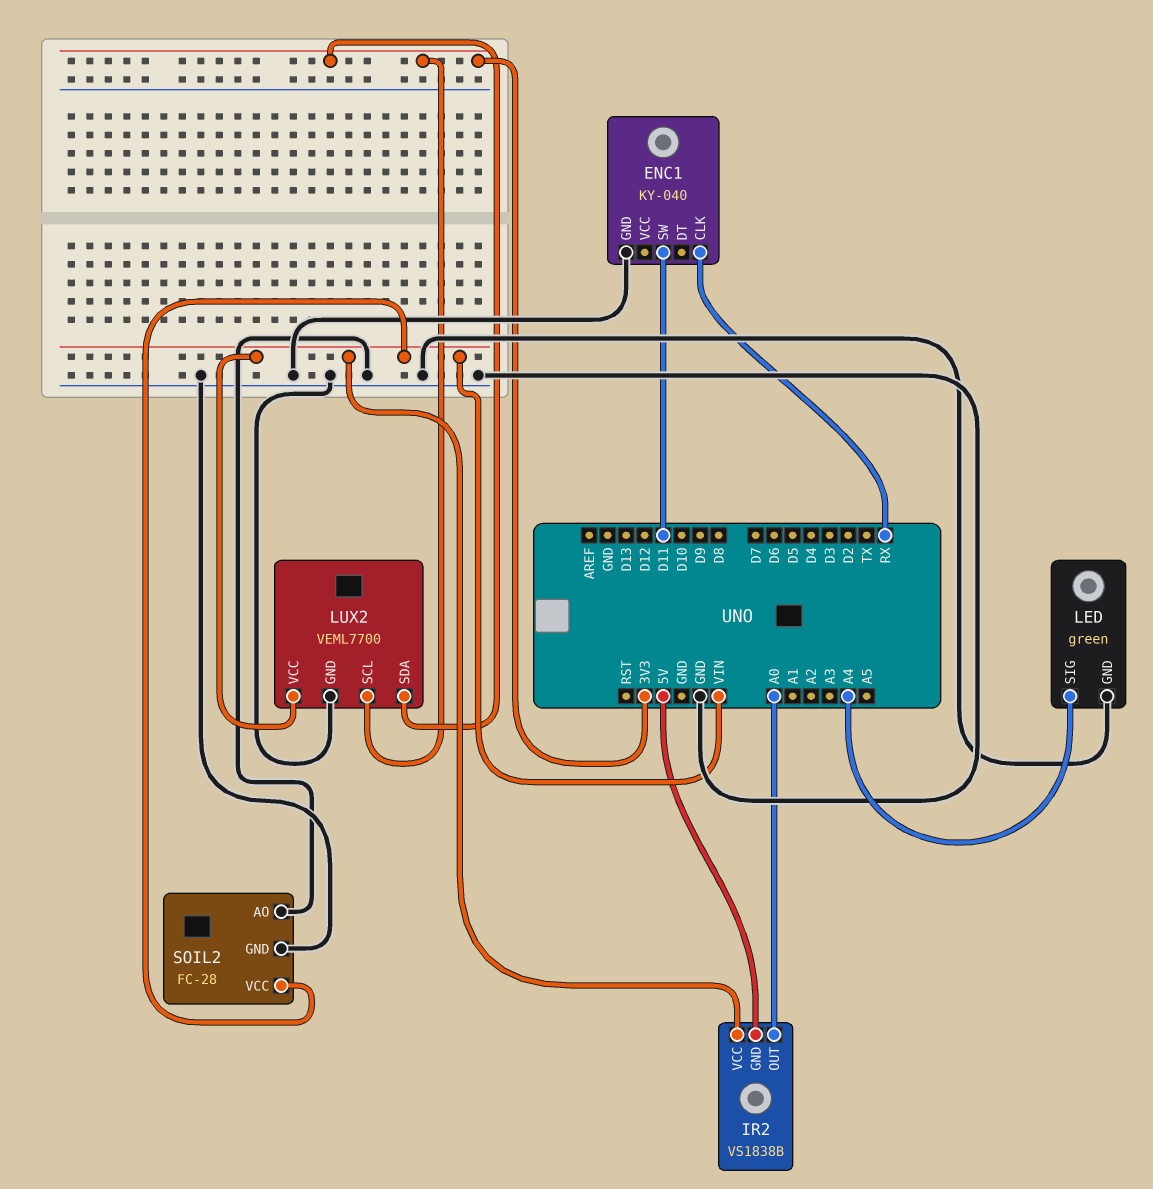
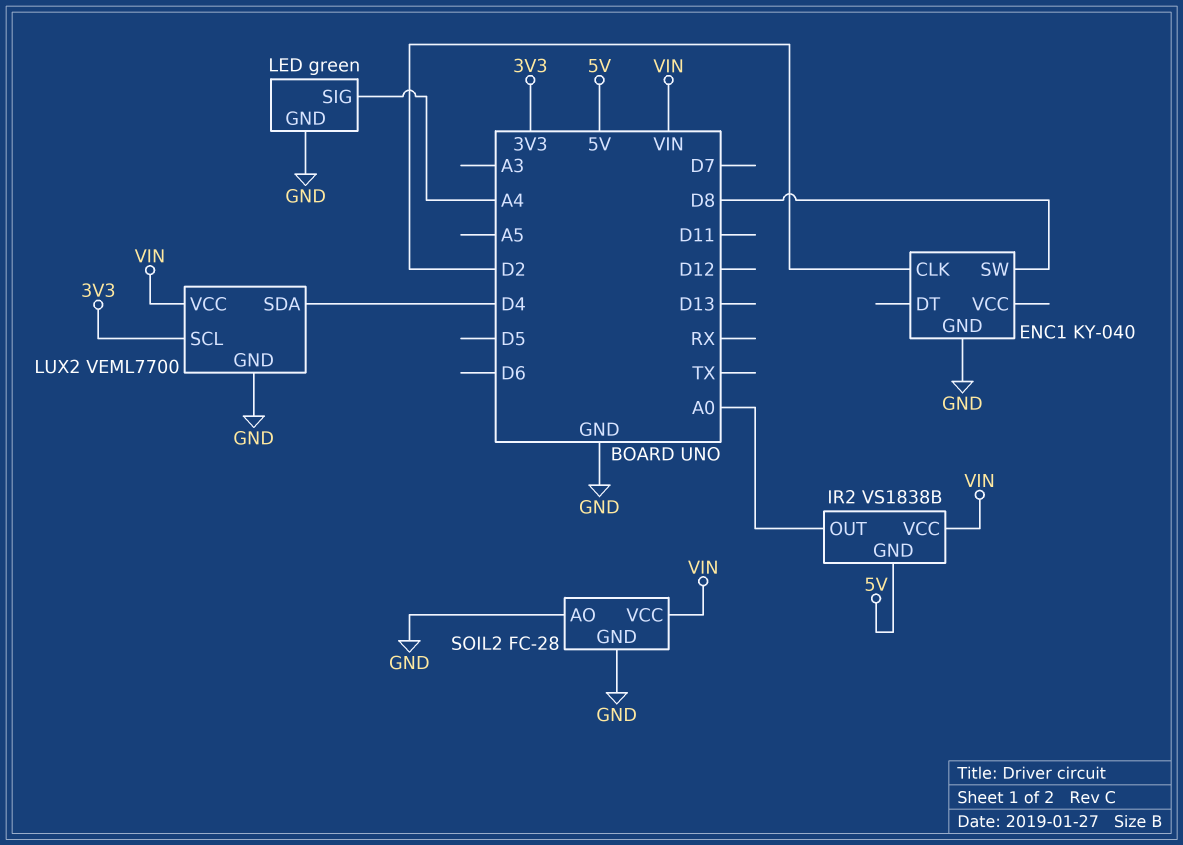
ENC1 pin CLK: RX -> D2
ENC1 pin SW: D11 -> D8
LUX2 pin SDA: 3V3 -> D4

